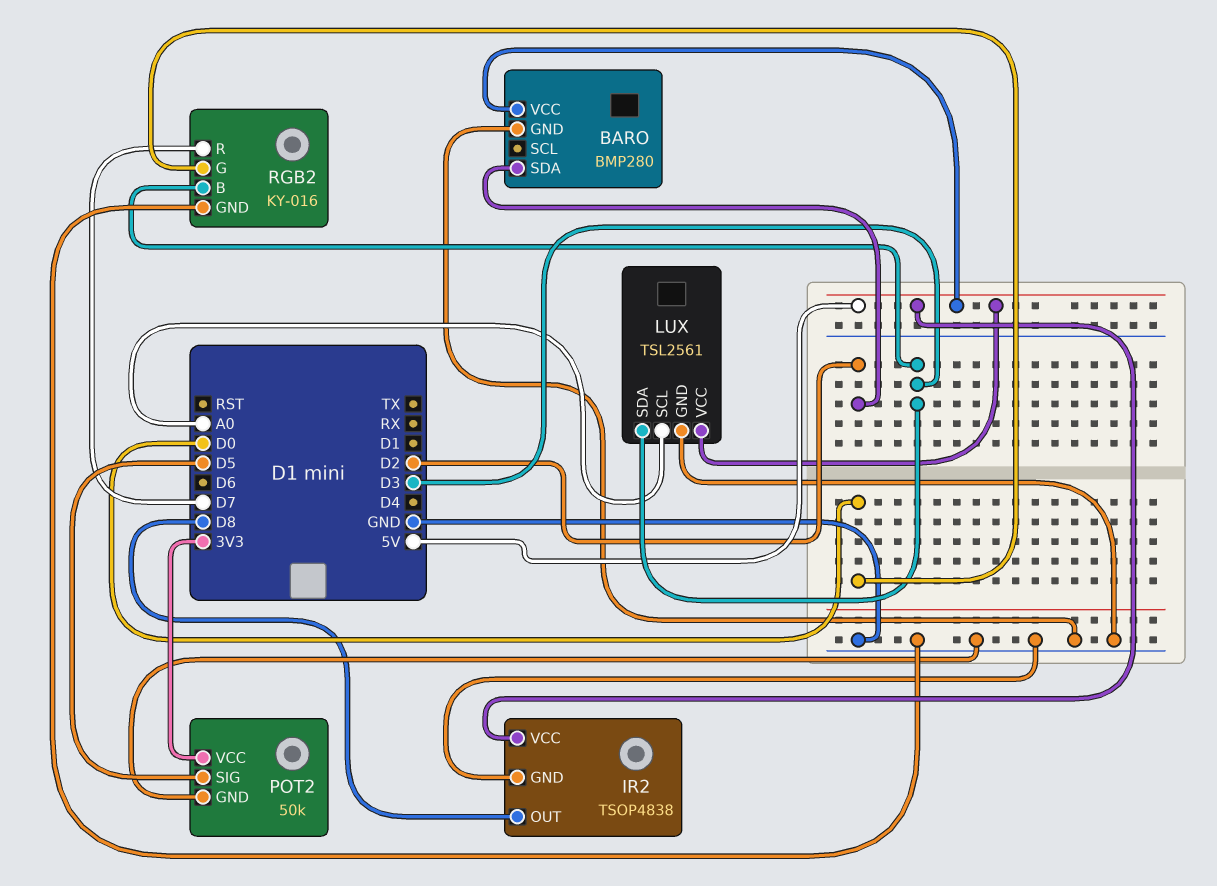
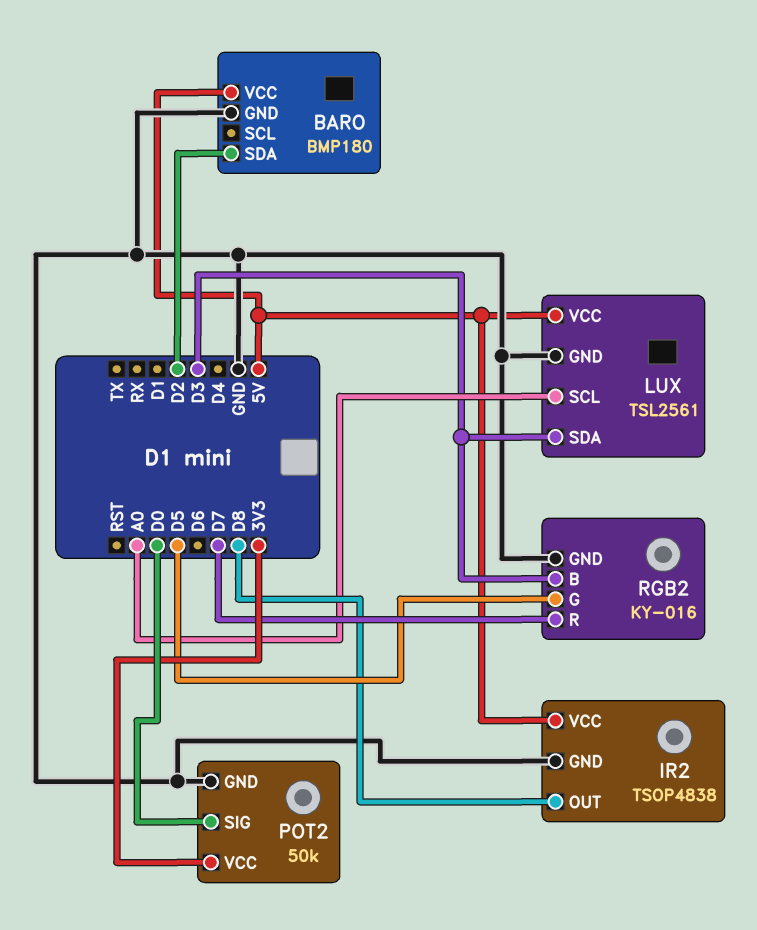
BARO: BMP280 -> BMP180
POT2 pin SIG: D5 -> D0
RGB2 pin G: D0 -> D5

